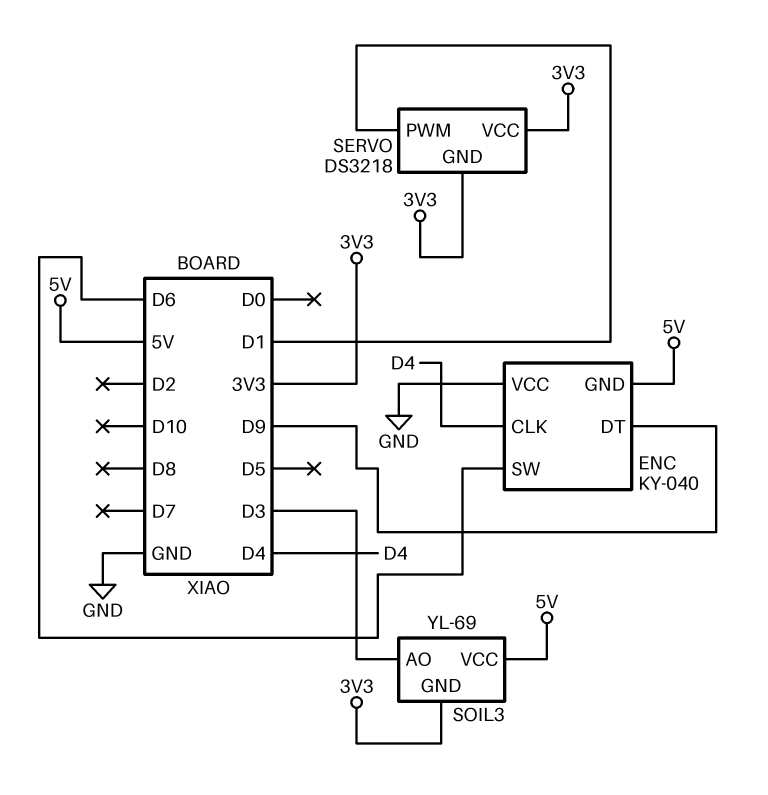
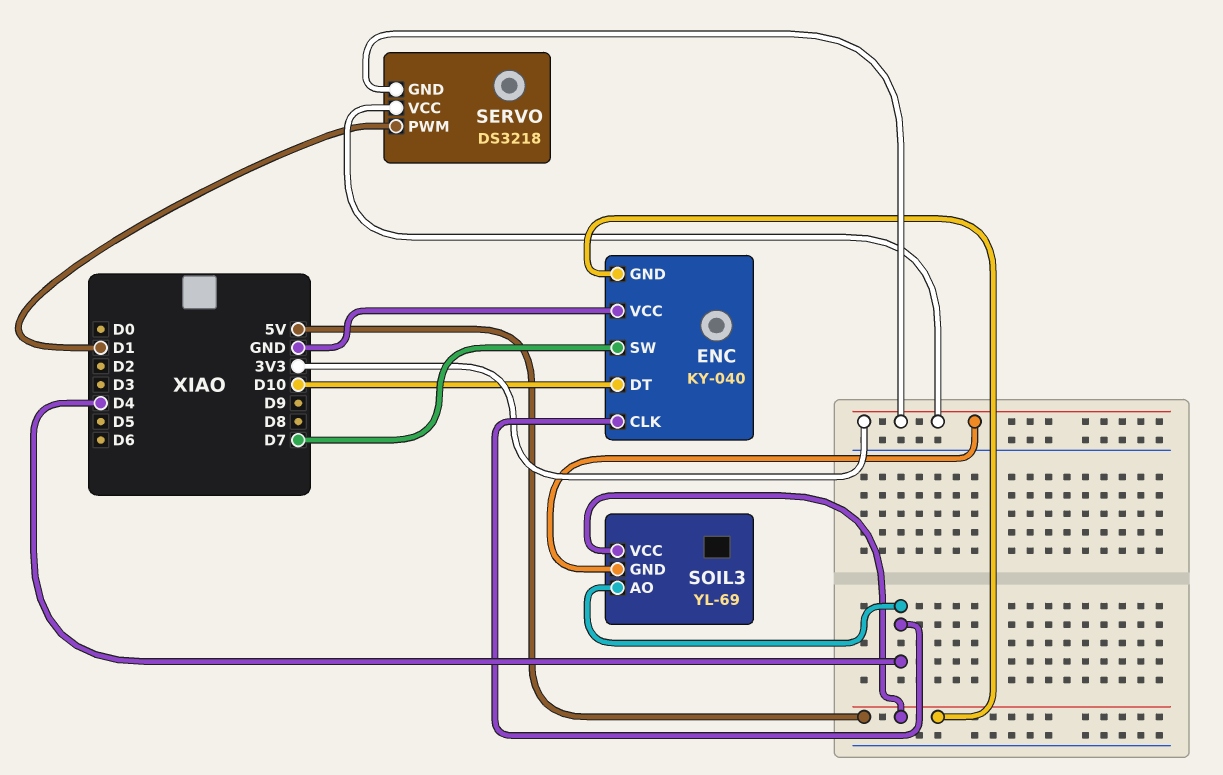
ENC pin DT: D9 -> D10
ENC pin SW: D6 -> D7
SOIL3 pin AO: D3 -> D4

